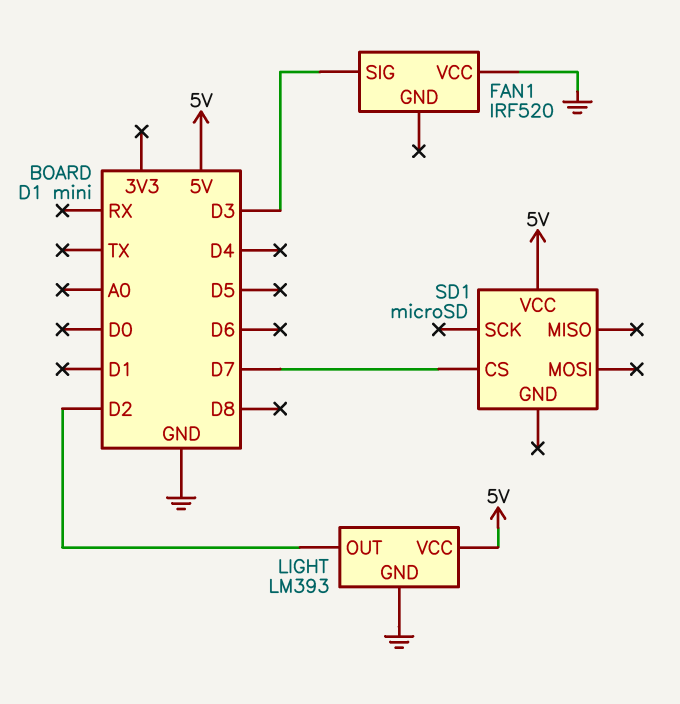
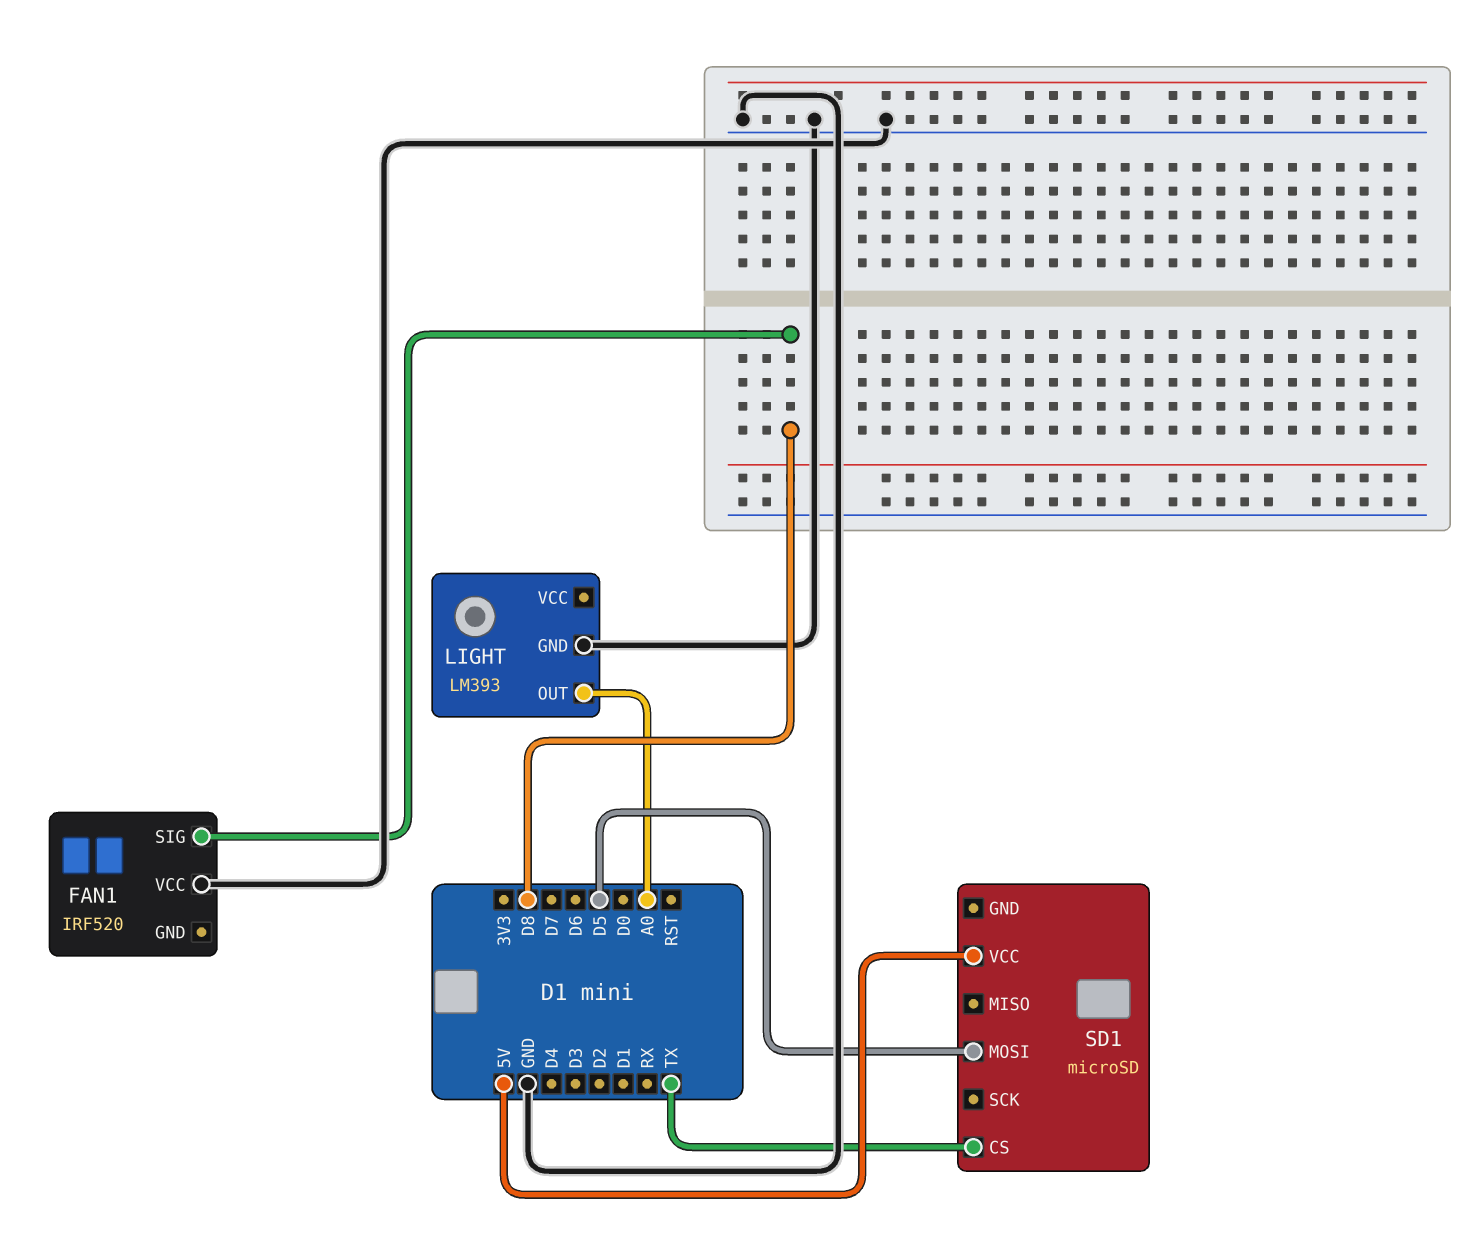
FAN1 pin SIG: D3 -> D8
LIGHT pin OUT: D2 -> A0
LIGHT pin VCC: 5V -> none
SD1 pin CS: D7 -> TX
SD1 pin MOSI: none -> D5

